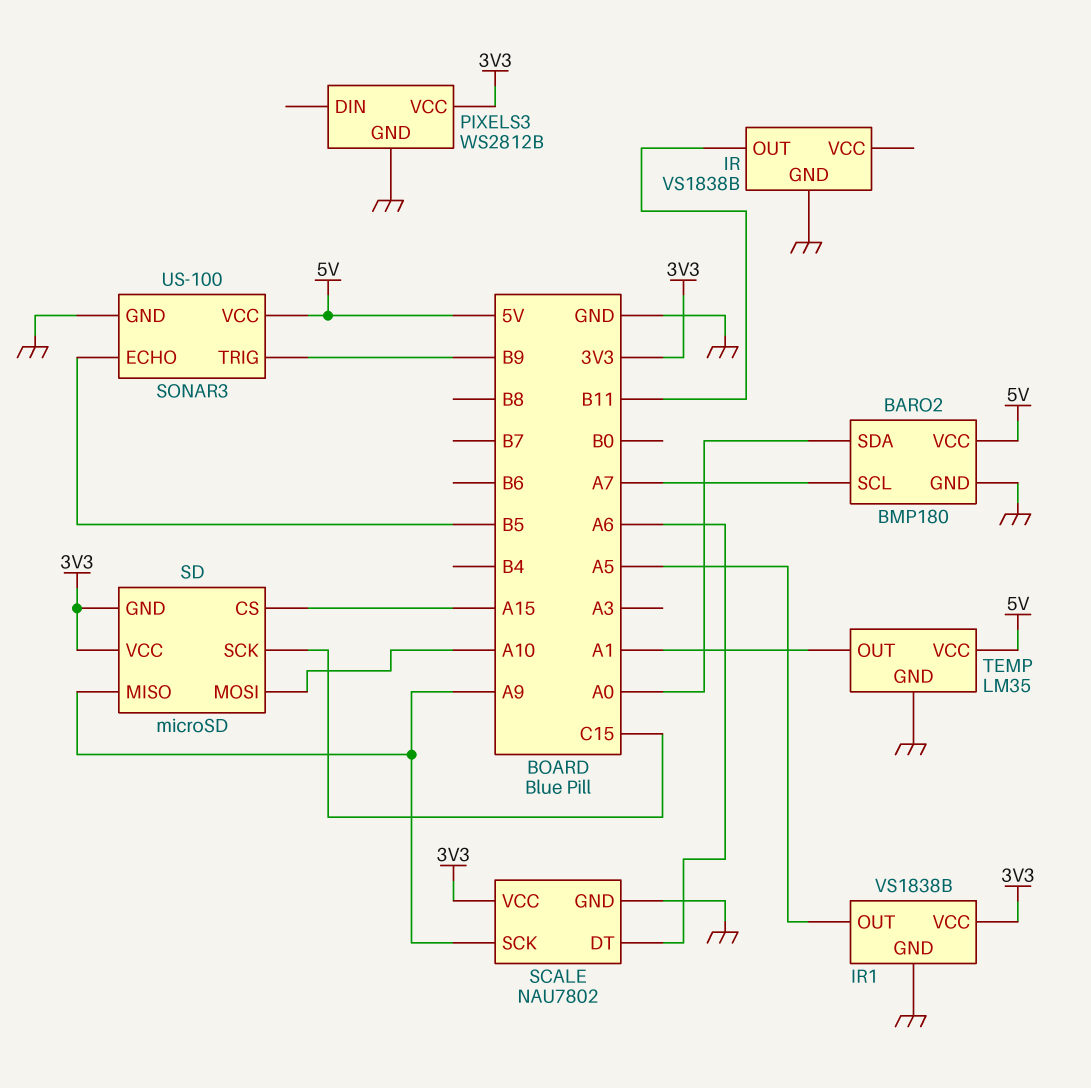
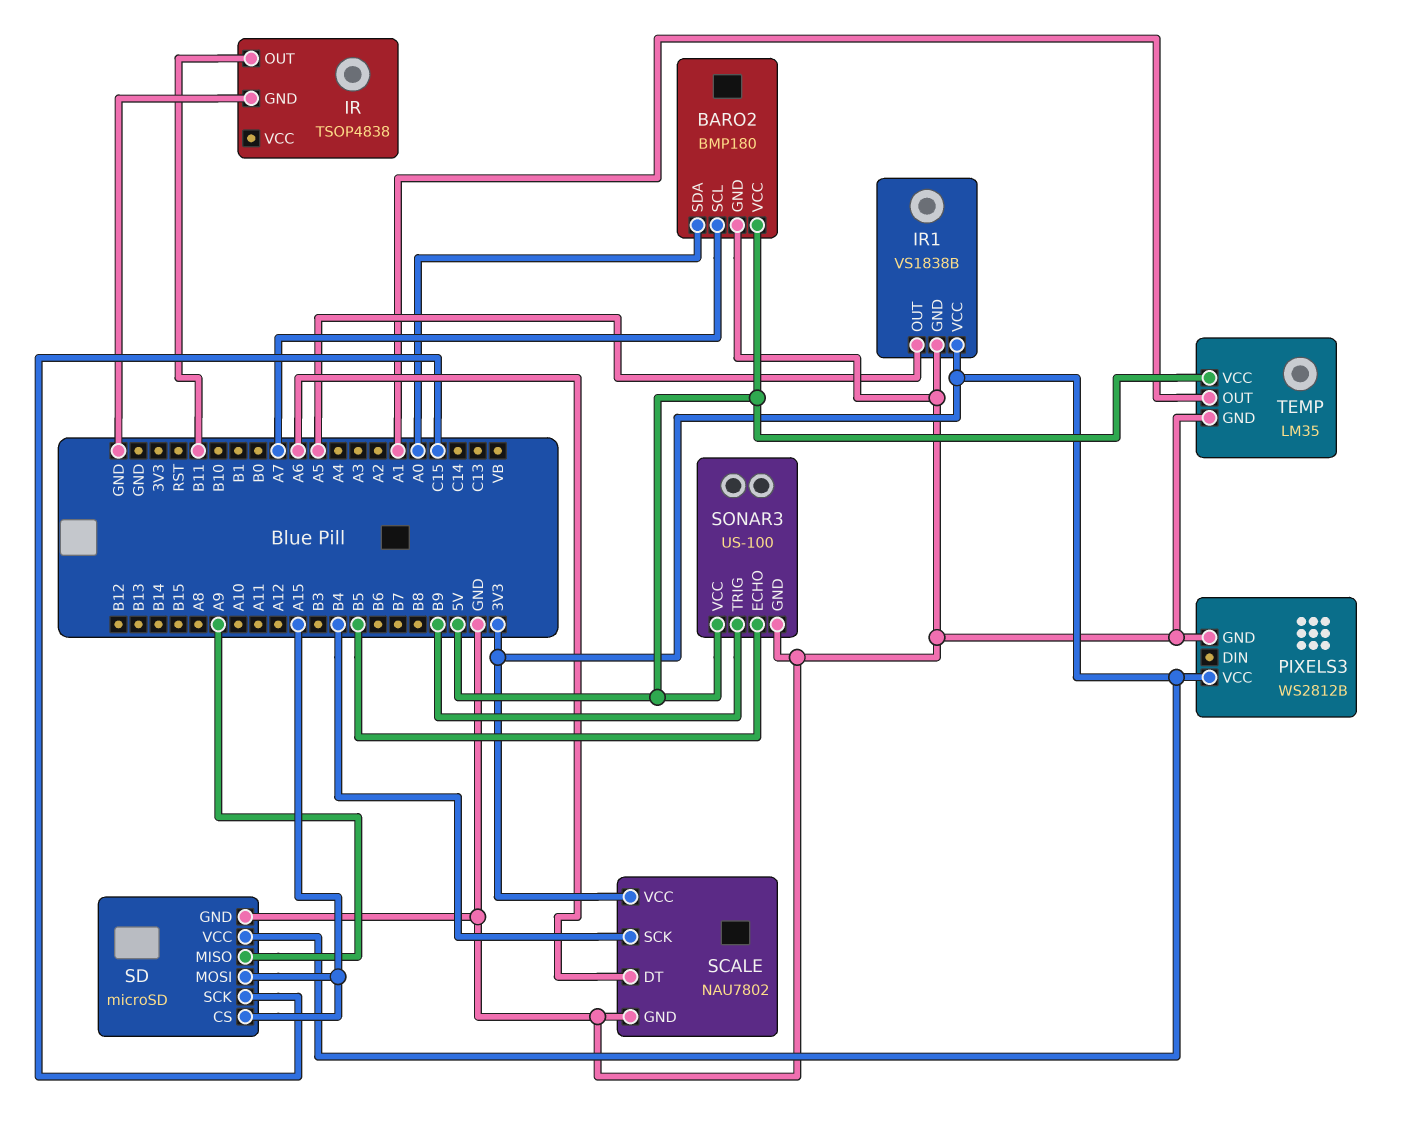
IR: VS1838B -> TSOP4838
SCALE pin SCK: A9 -> B4
SD pin GND: 3V3 -> GND
SD pin MOSI: A10 -> A15

